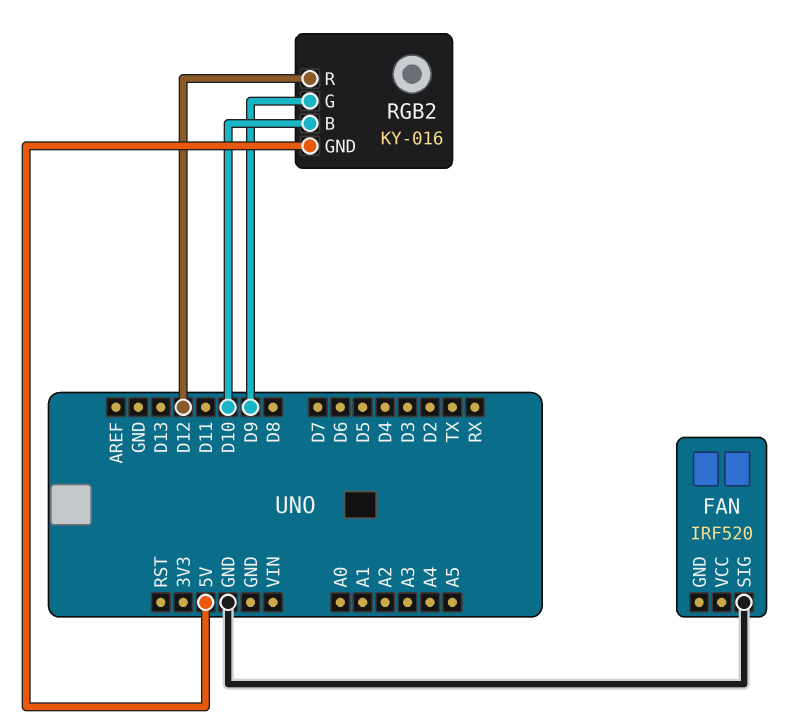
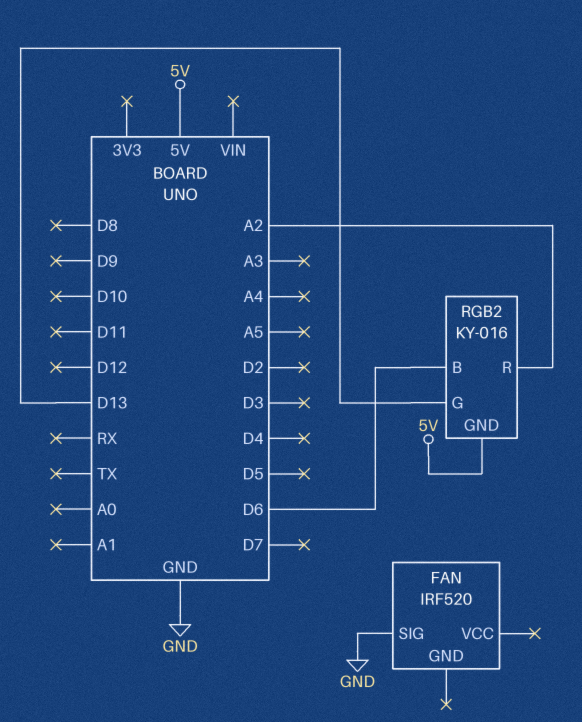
RGB2 pin B: D10 -> D6
RGB2 pin G: D9 -> D13
RGB2 pin R: D12 -> A2

